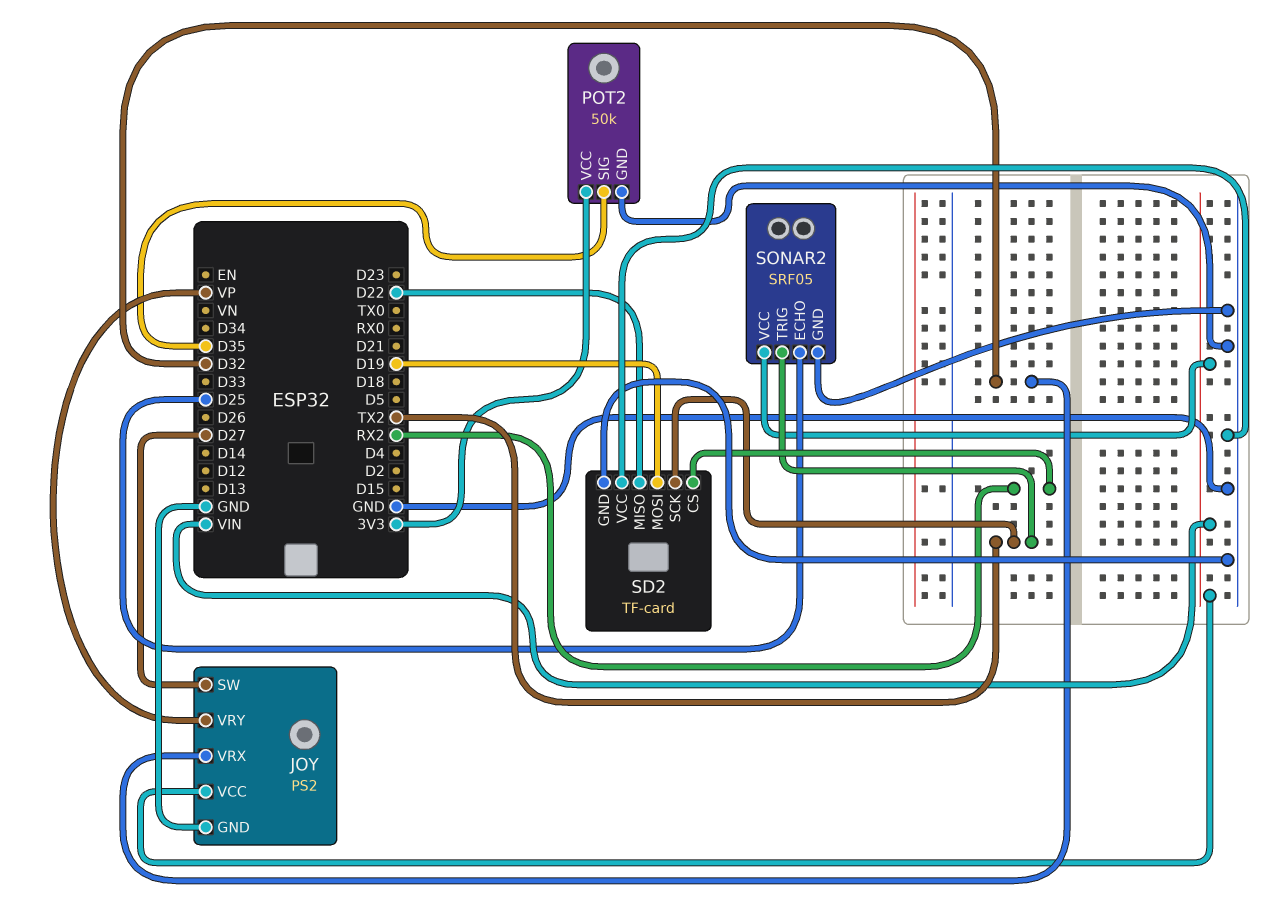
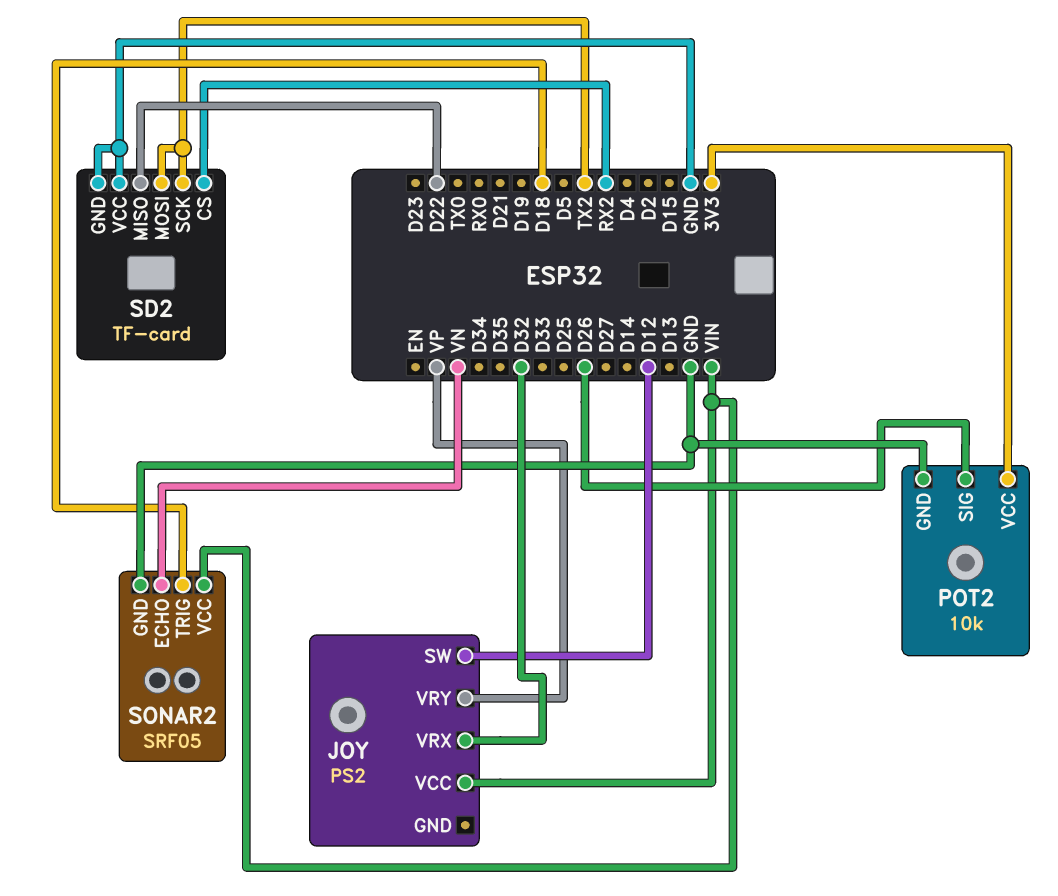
JOY pin GND: GND -> none
JOY pin SW: D27 -> D12
POT2: 50k -> 10k
POT2 pin SIG: D35 -> D26
SD2 pin MOSI: D19 -> TX2
SONAR2 pin ECHO: D25 -> VN
SONAR2 pin TRIG: TX2 -> D18

